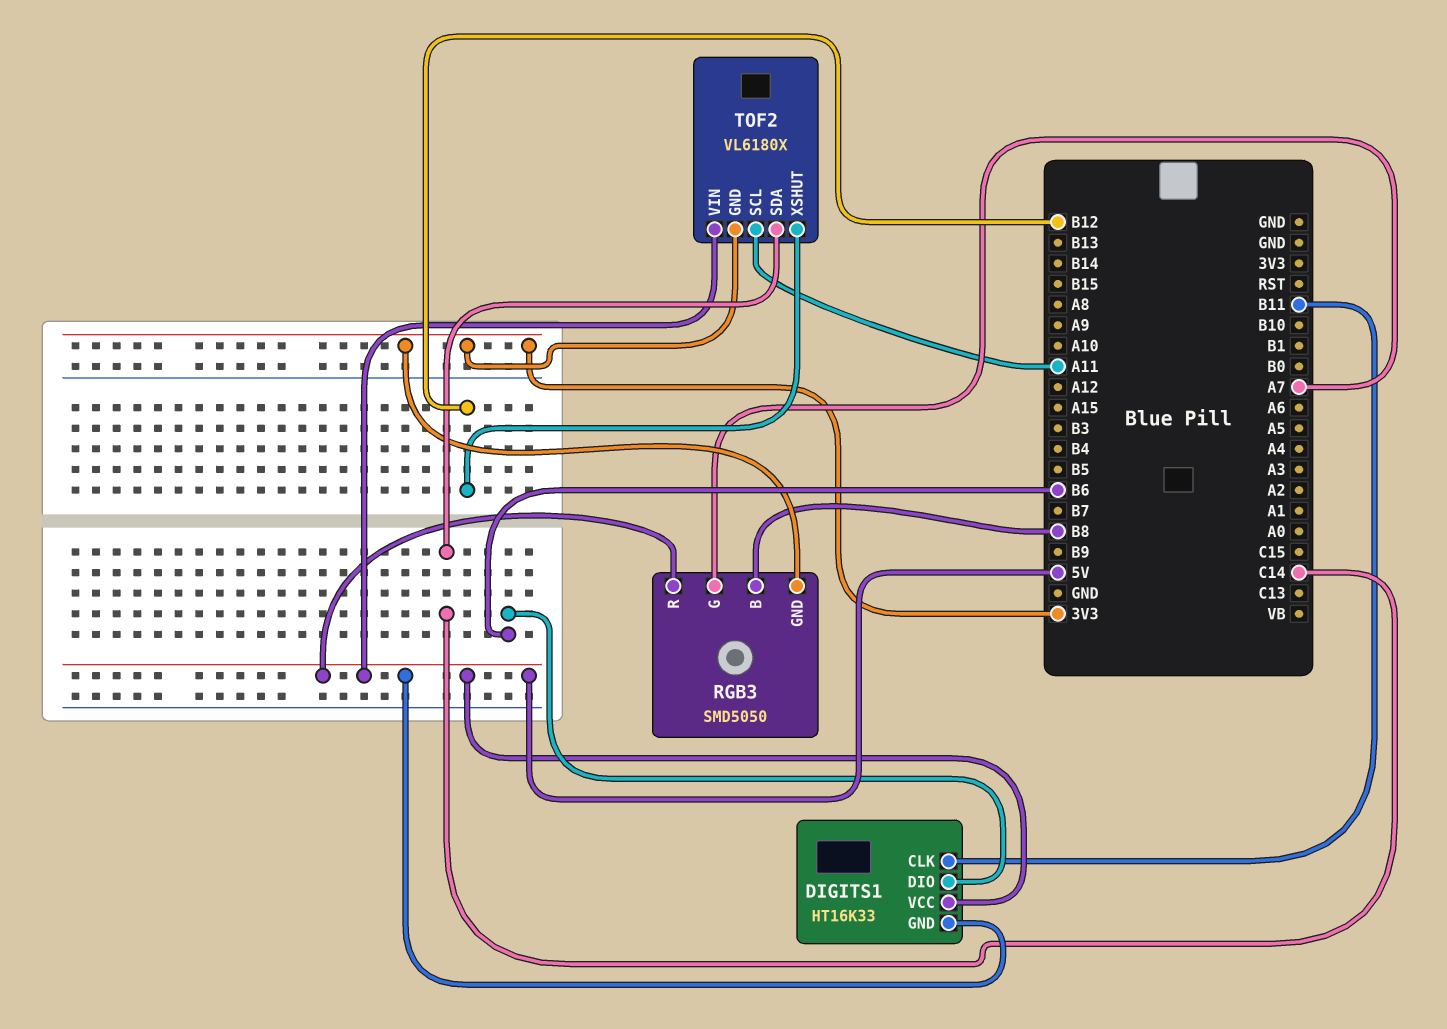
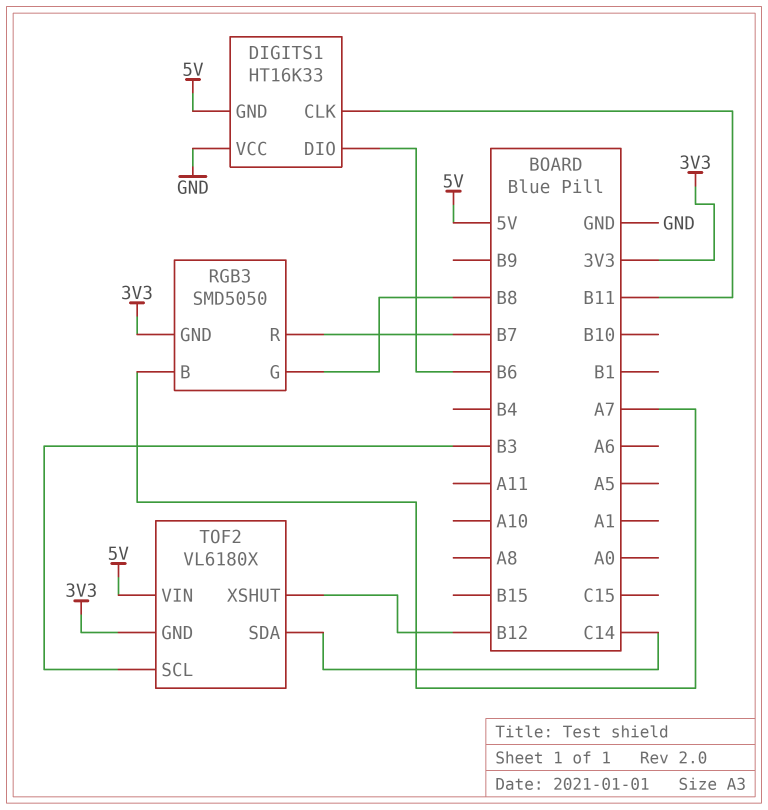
DIGITS1 pin VCC: 5V -> GND
RGB3 pin B: B8 -> A7
RGB3 pin G: A7 -> B8
RGB3 pin R: 5V -> B7
TOF2 pin SCL: A11 -> B3

